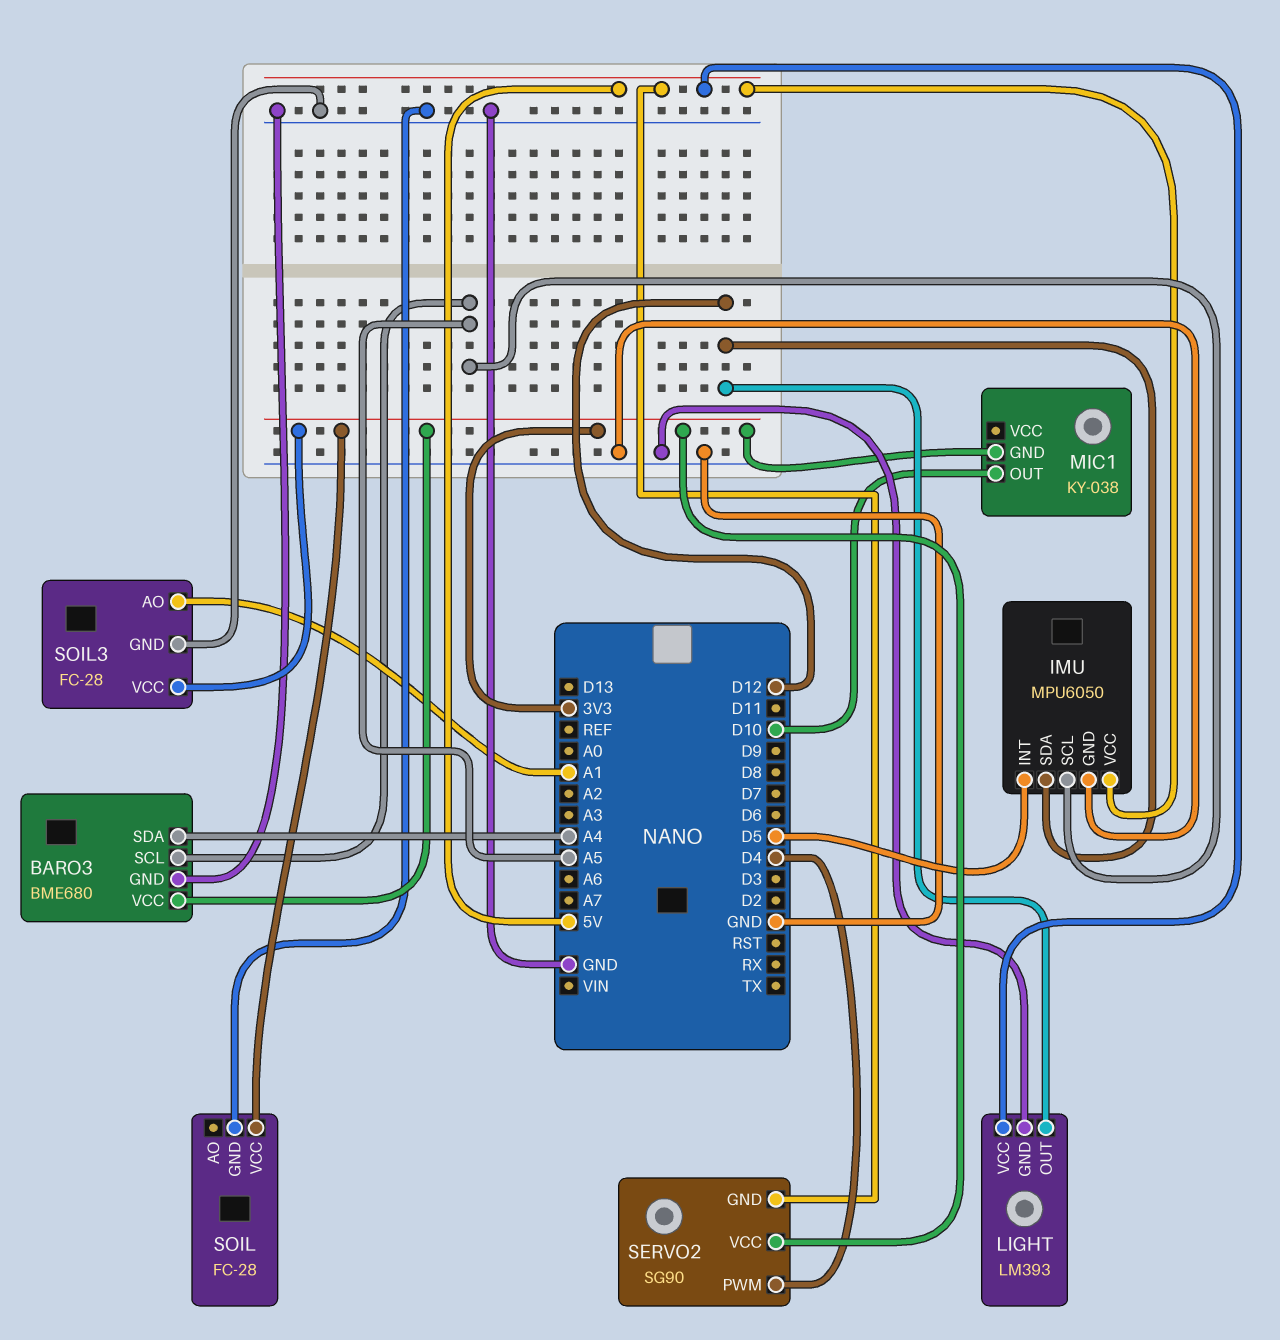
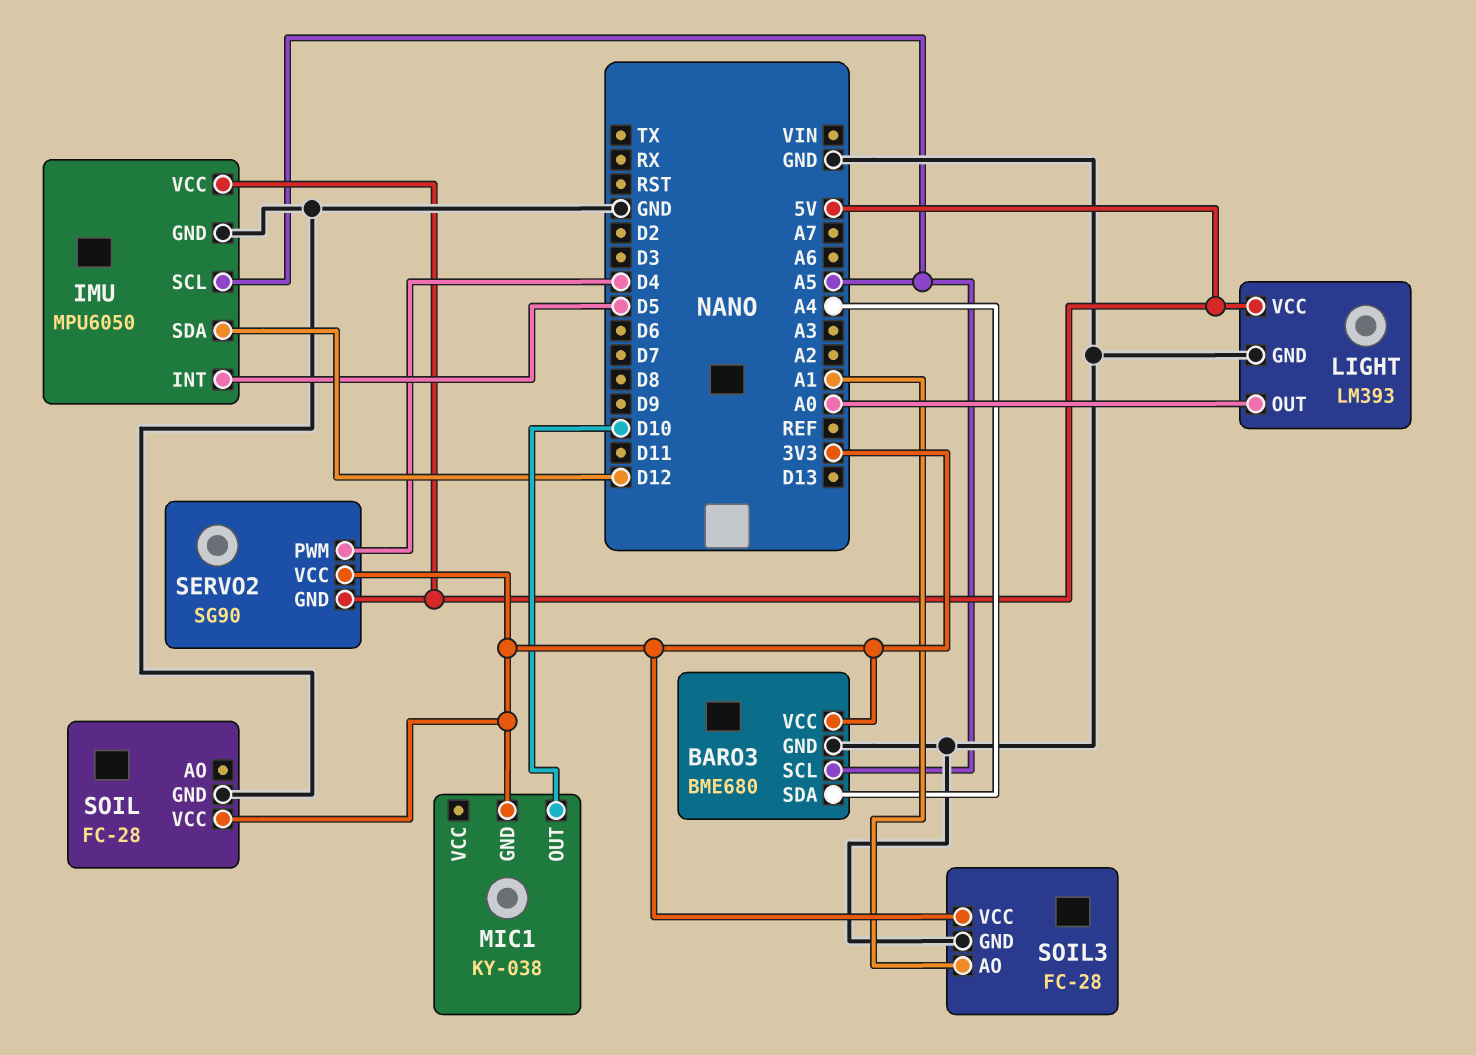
LIGHT pin OUT: D12 -> A0

